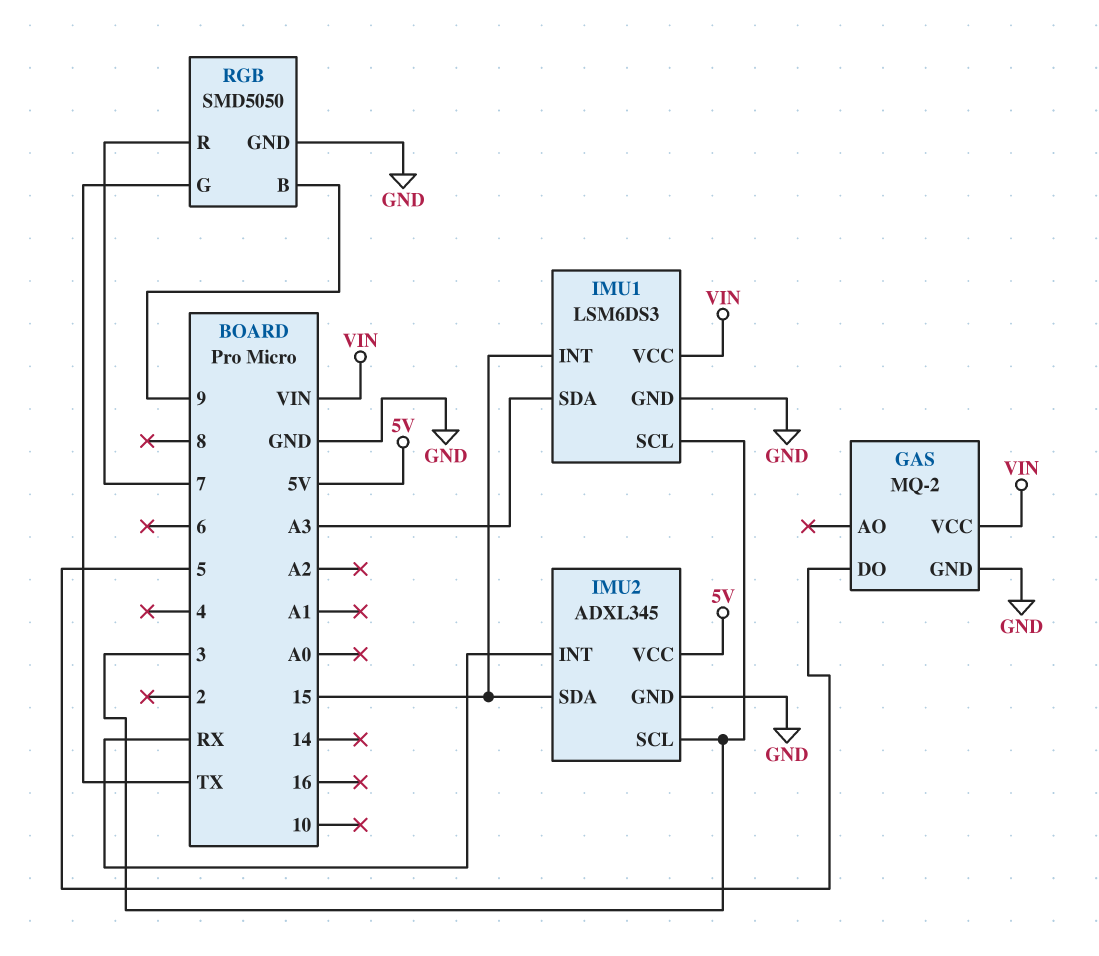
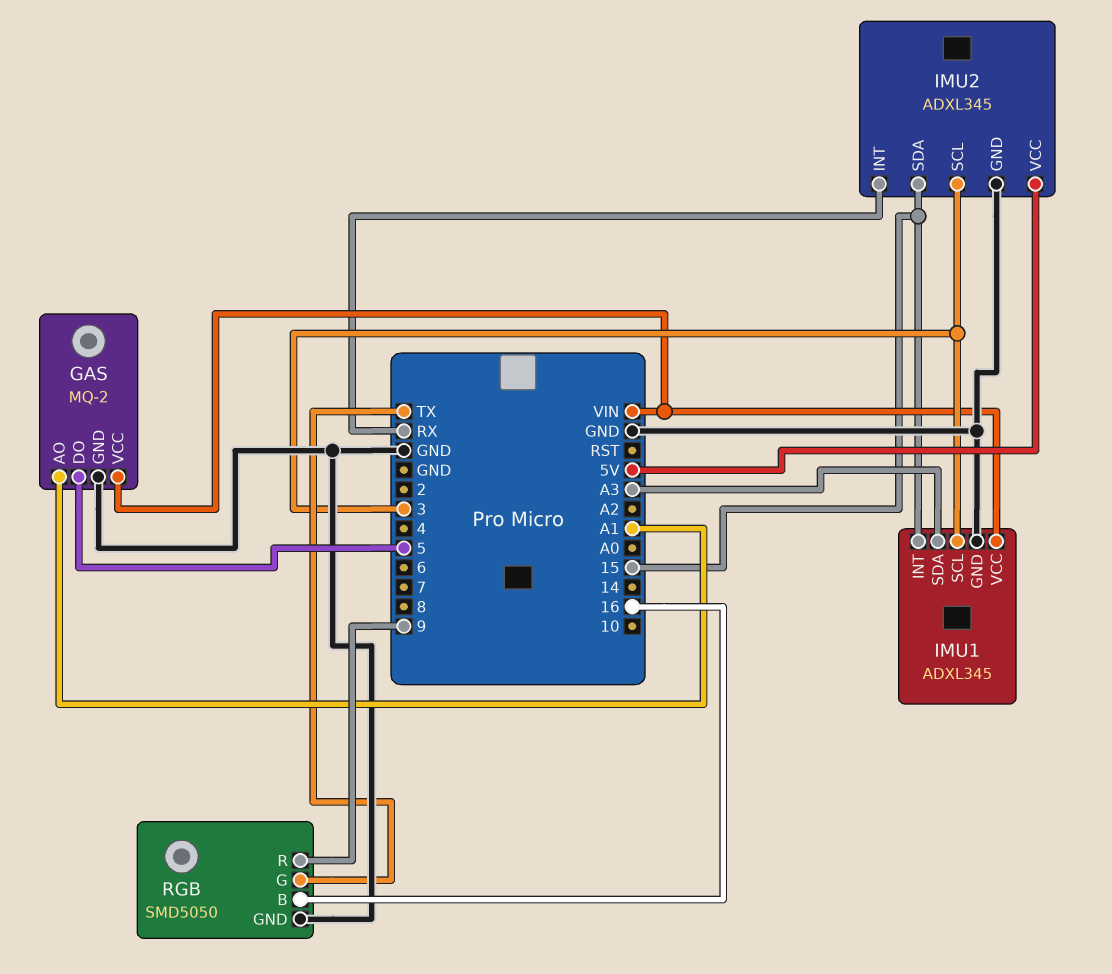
GAS pin AO: none -> A1
IMU1: LSM6DS3 -> ADXL345
RGB pin B: 9 -> 16
RGB pin R: 7 -> 9

